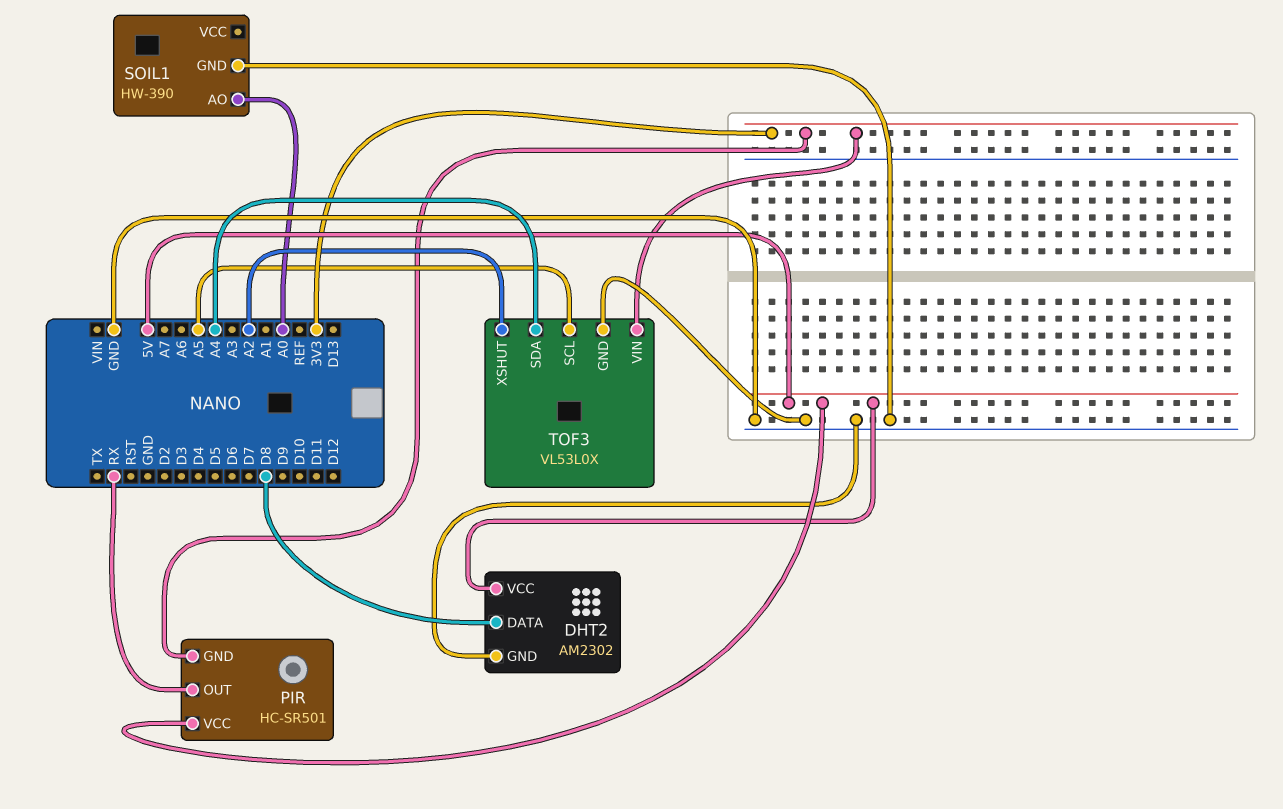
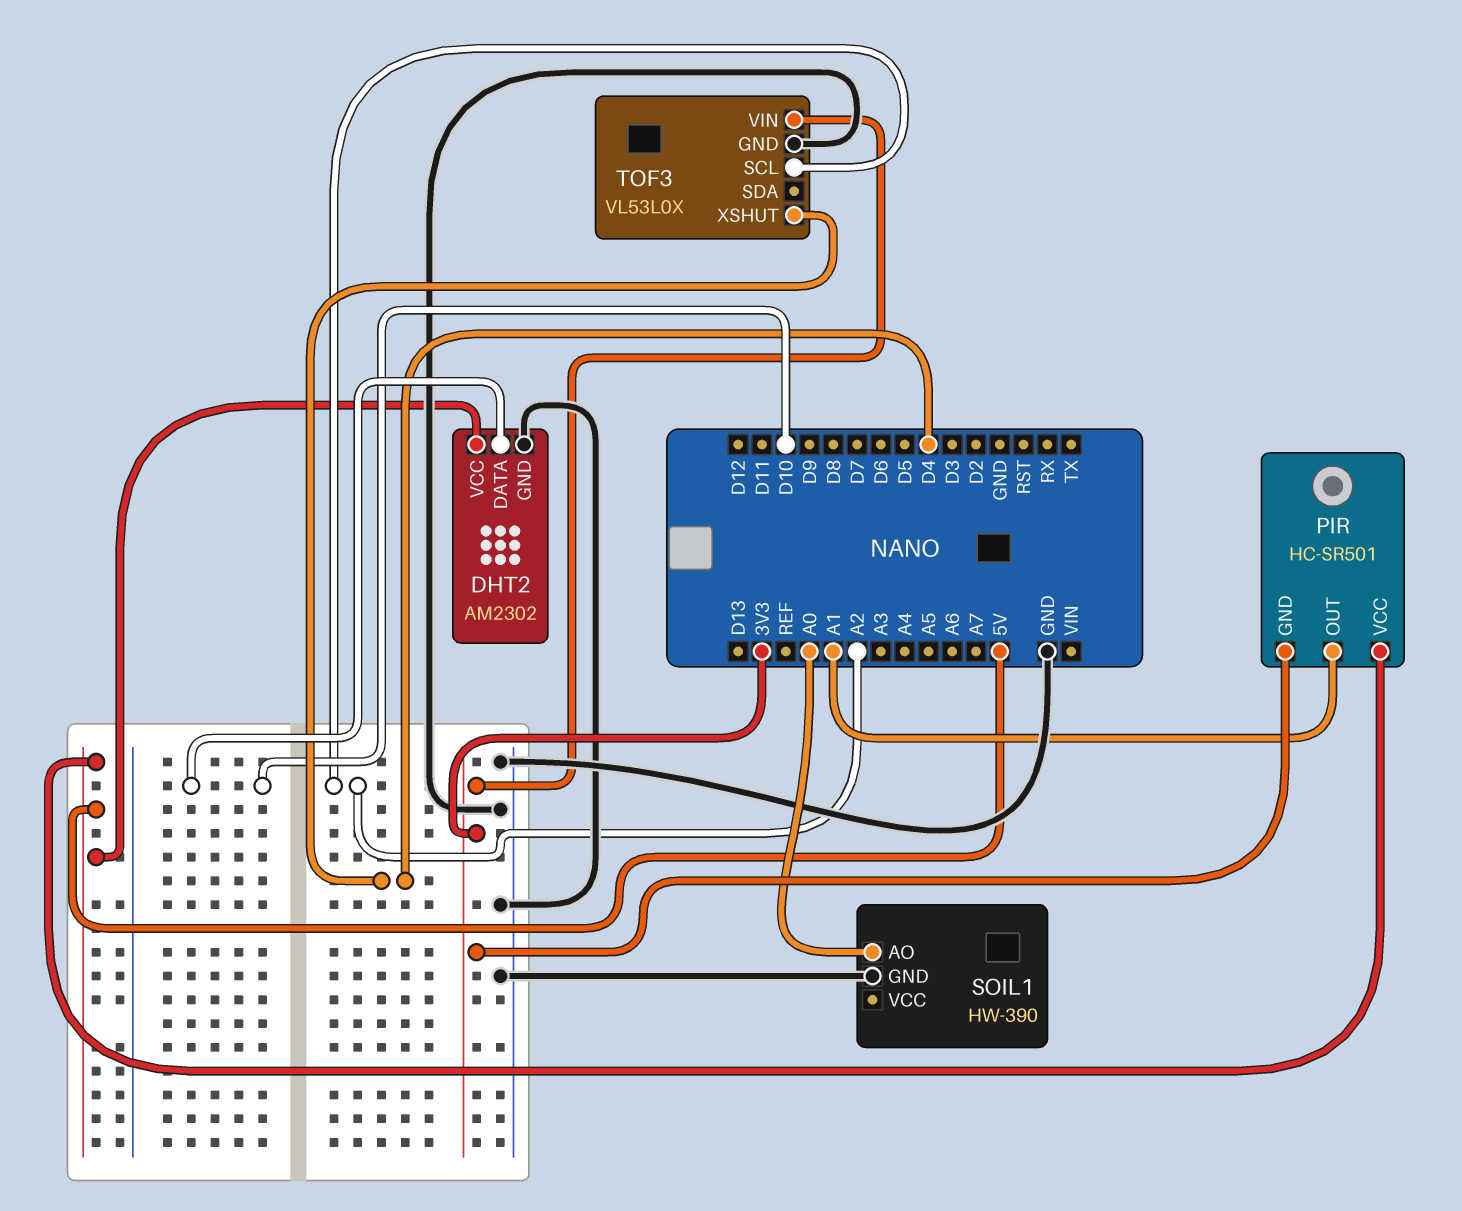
DHT2 pin DATA: D8 -> D10
PIR pin OUT: RX -> A1
TOF3 pin SCL: A5 -> A2
TOF3 pin SDA: A4 -> none
TOF3 pin XSHUT: A2 -> D4

